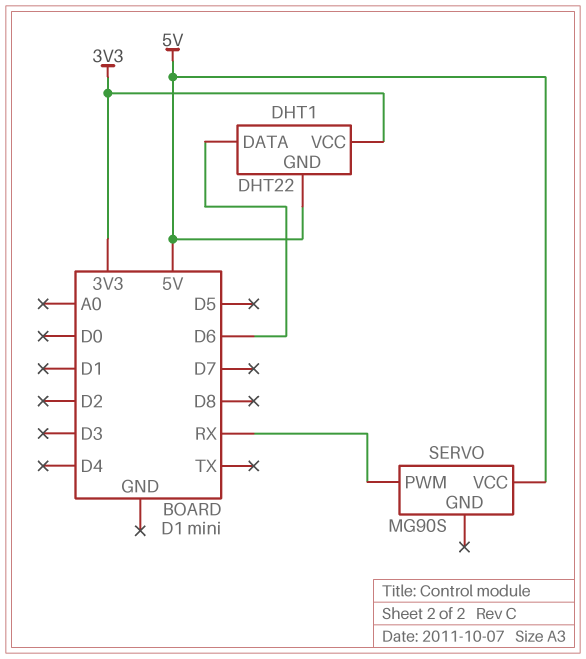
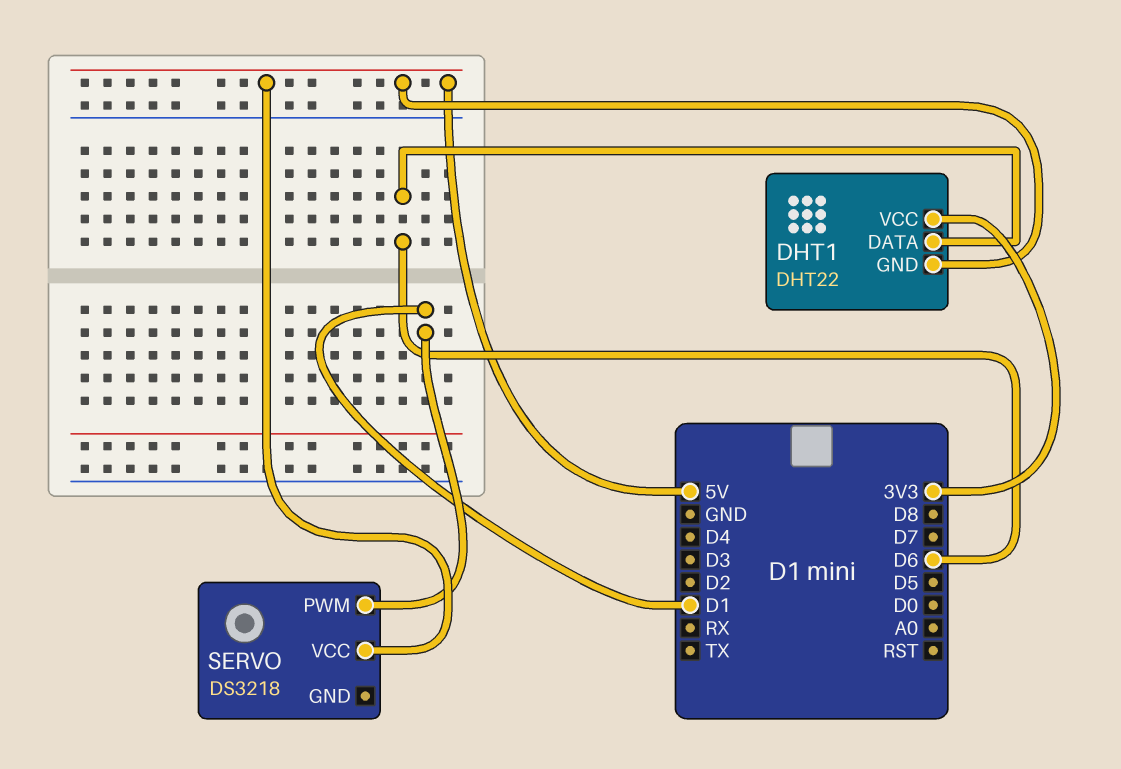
SERVO: MG90S -> DS3218
SERVO pin PWM: RX -> D1

